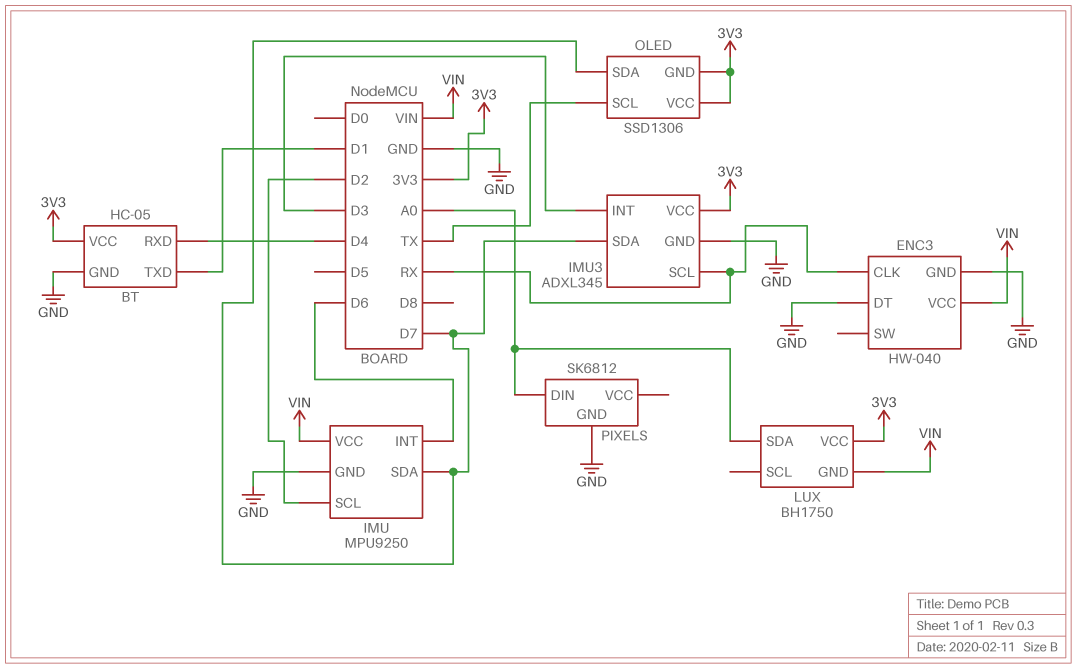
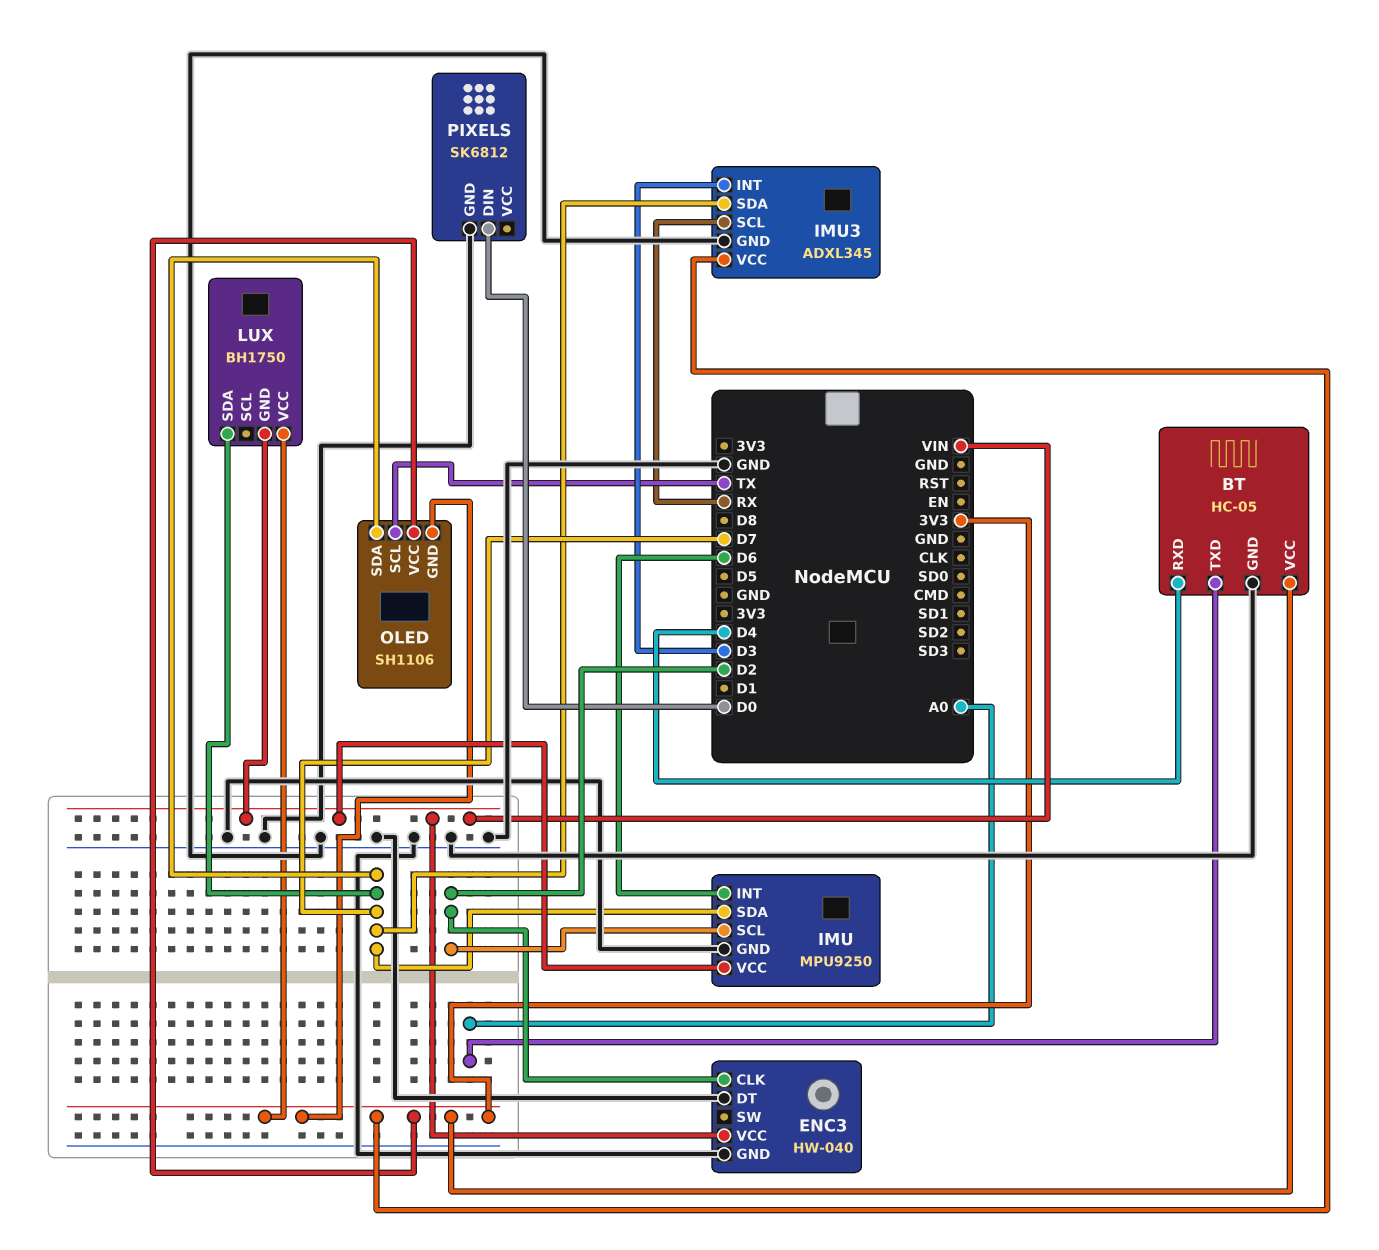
BT pin TXD: D1 -> A0
ENC3 pin CLK: RX -> D2
LUX pin SDA: A0 -> D7
OLED: SSD1306 -> SH1106
PIXELS pin DIN: A0 -> D0

